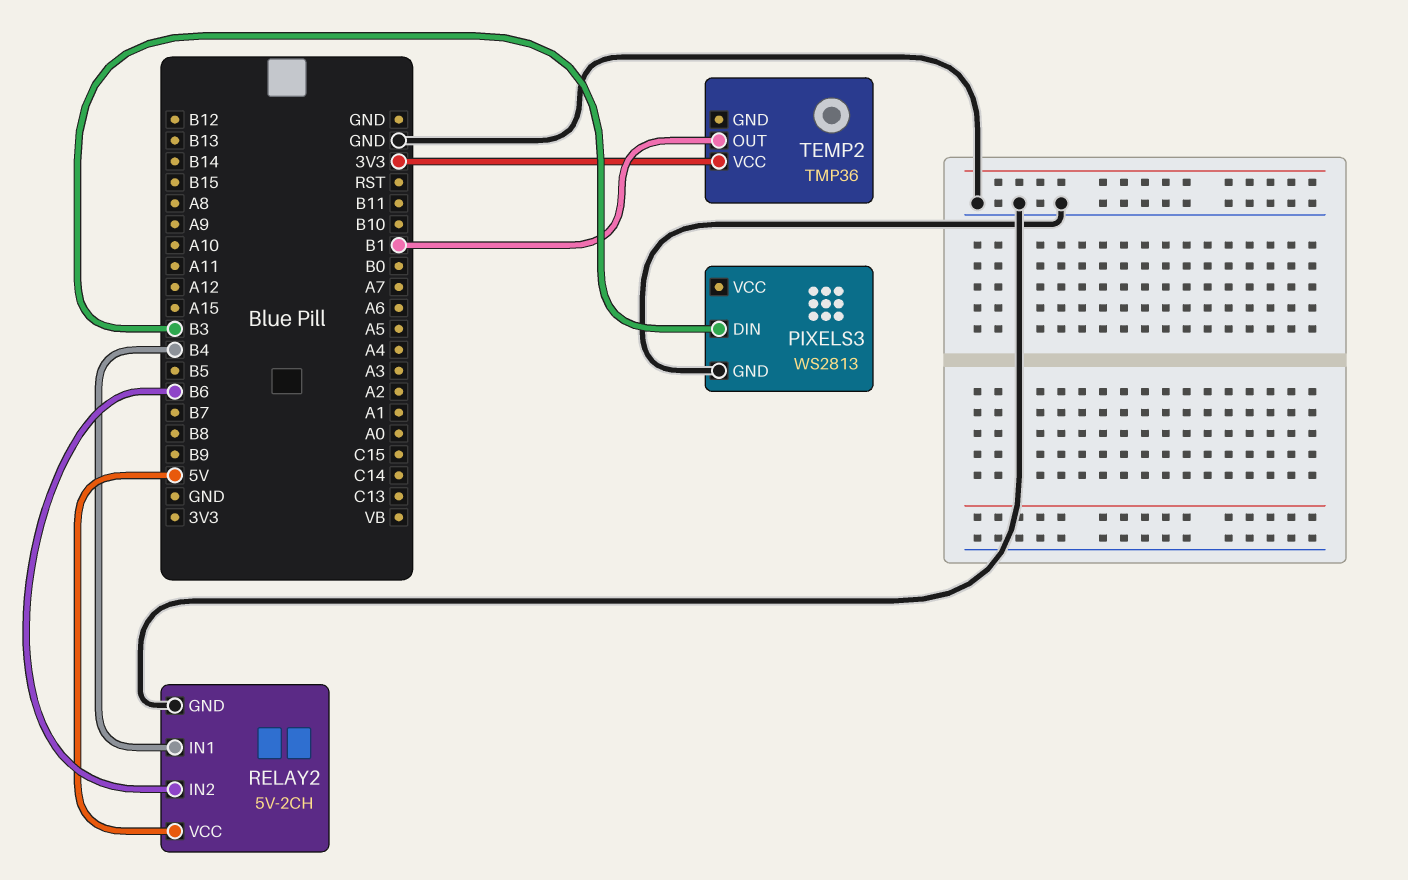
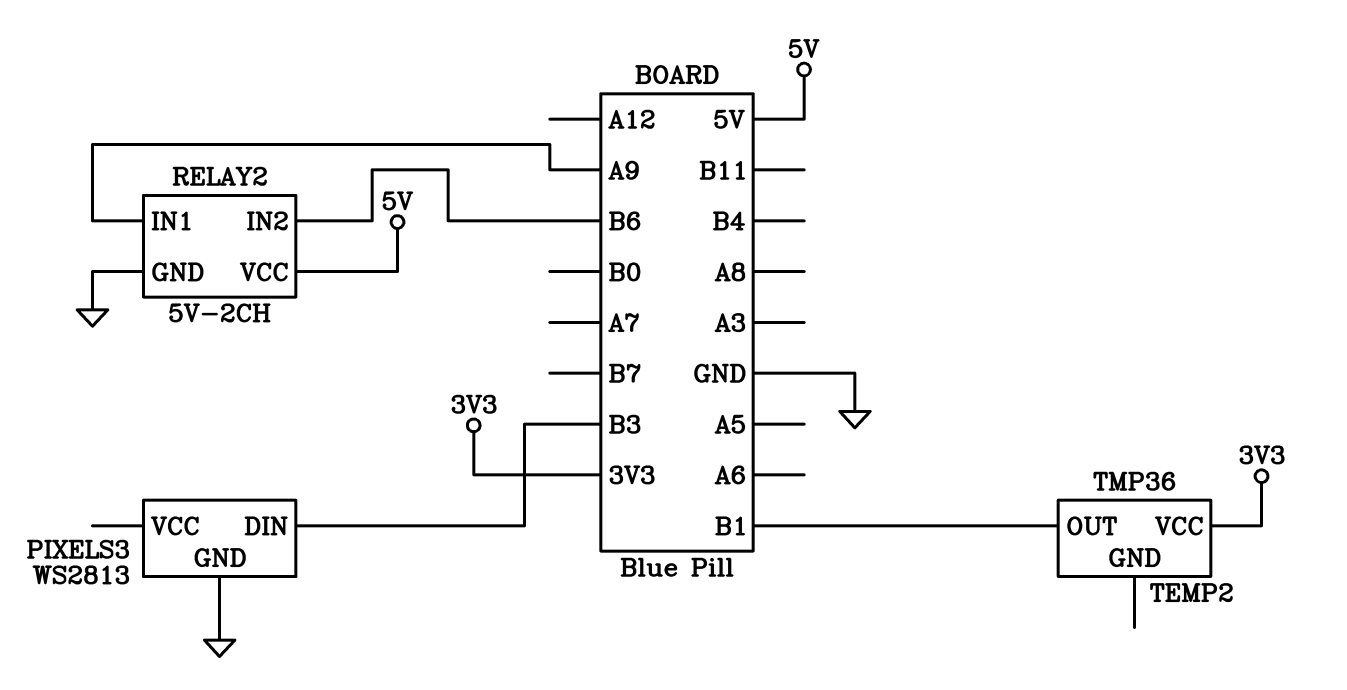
RELAY2 pin IN1: B4 -> A9

